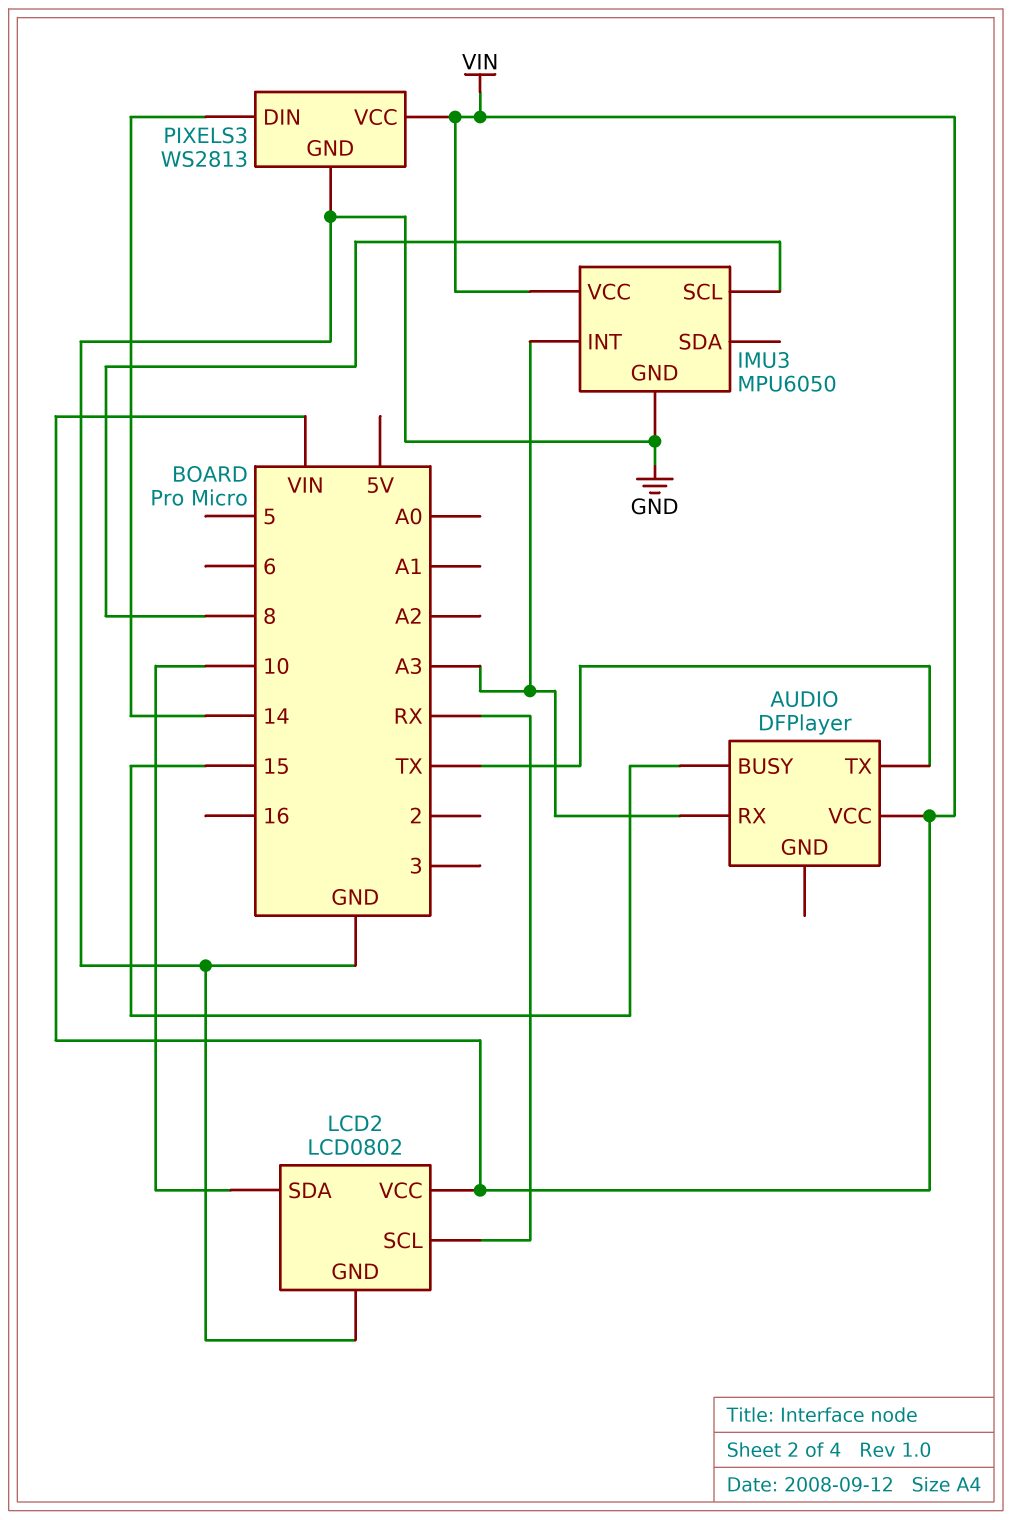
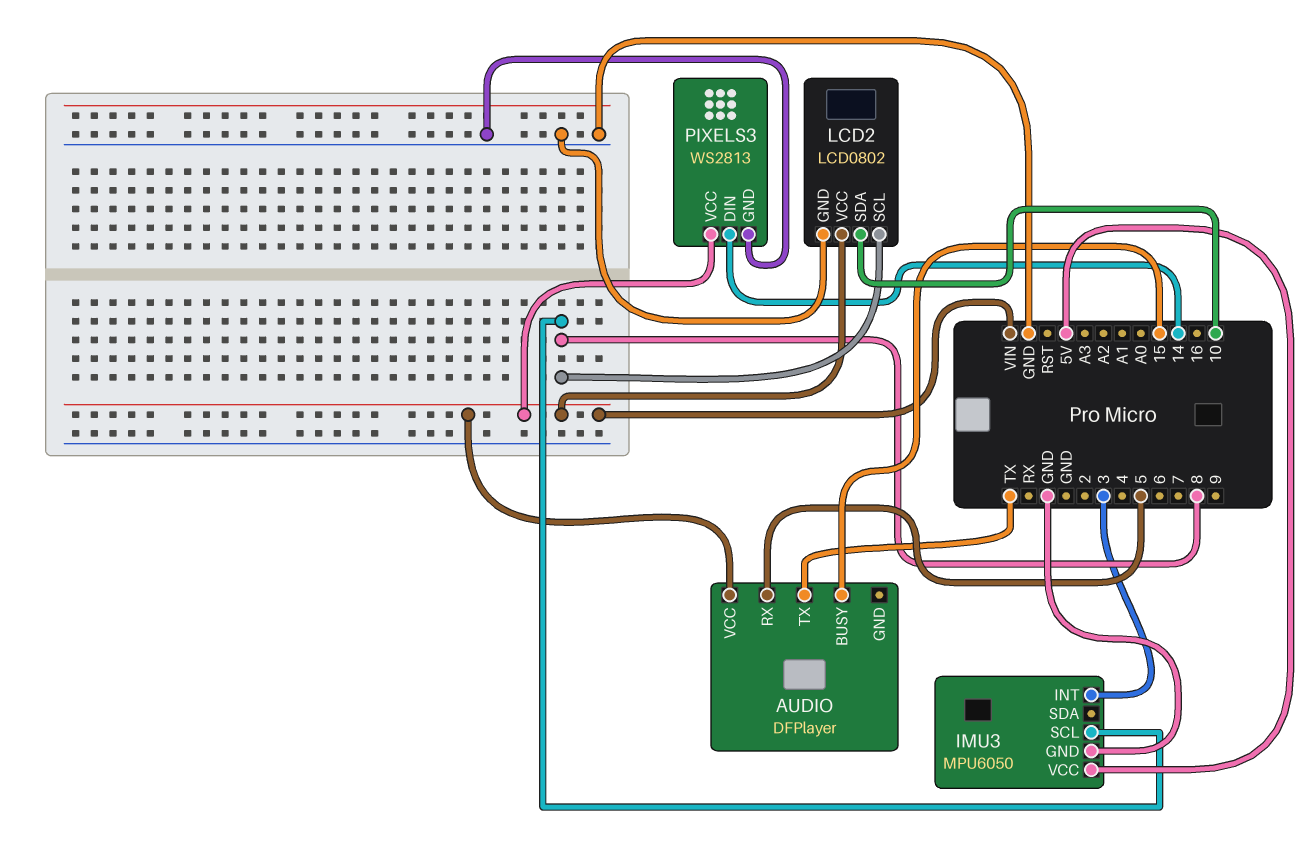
AUDIO pin RX: A3 -> 5
IMU3 pin INT: A3 -> 3
IMU3 pin VCC: VIN -> 5V
LCD2 pin SCL: RX -> 8

